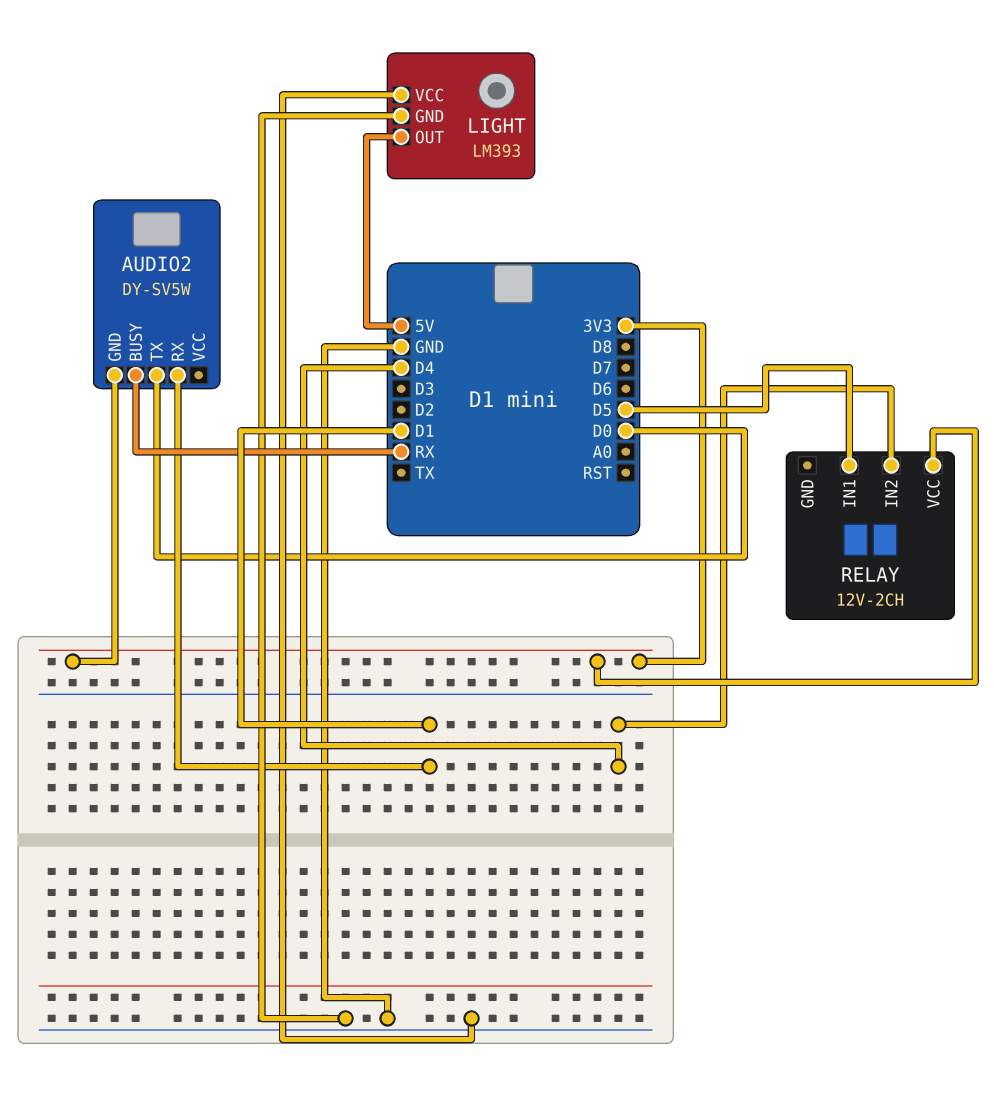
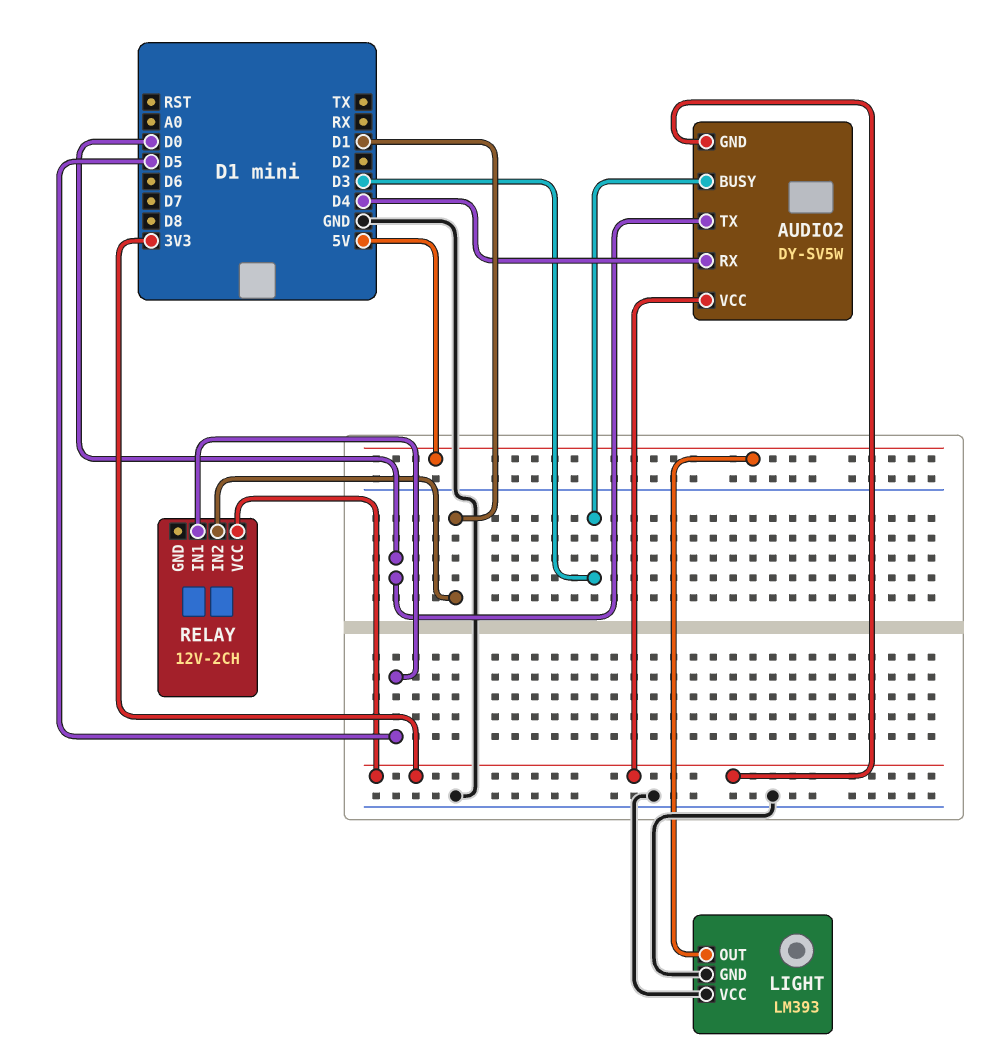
AUDIO2 pin BUSY: RX -> D3
AUDIO2 pin RX: D1 -> D4
AUDIO2 pin VCC: none -> 3V3
RELAY pin IN2: D4 -> D1

